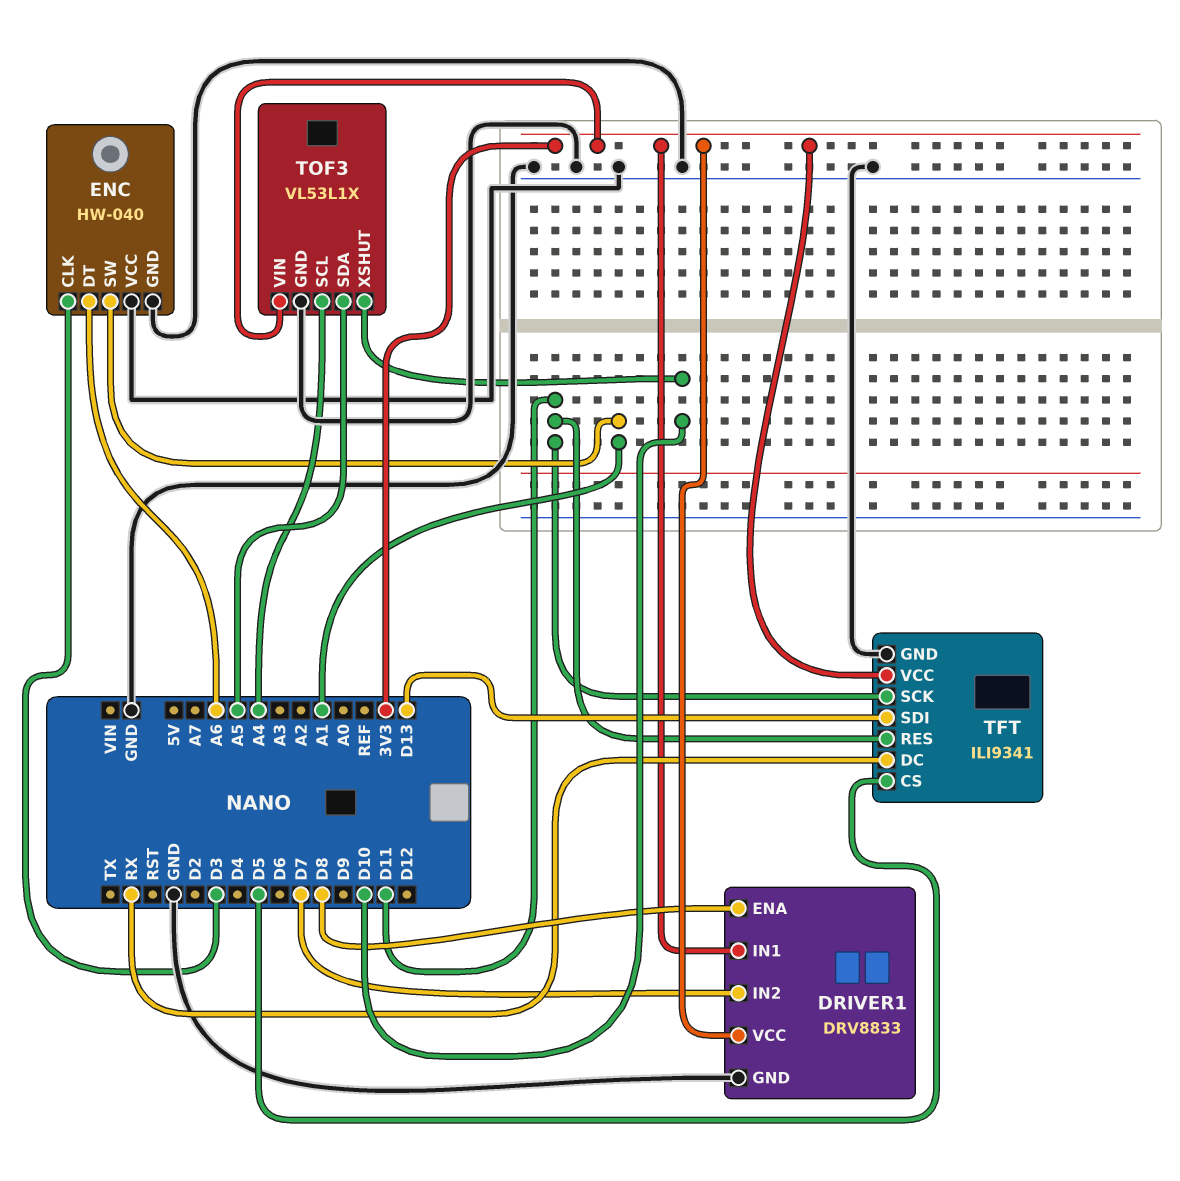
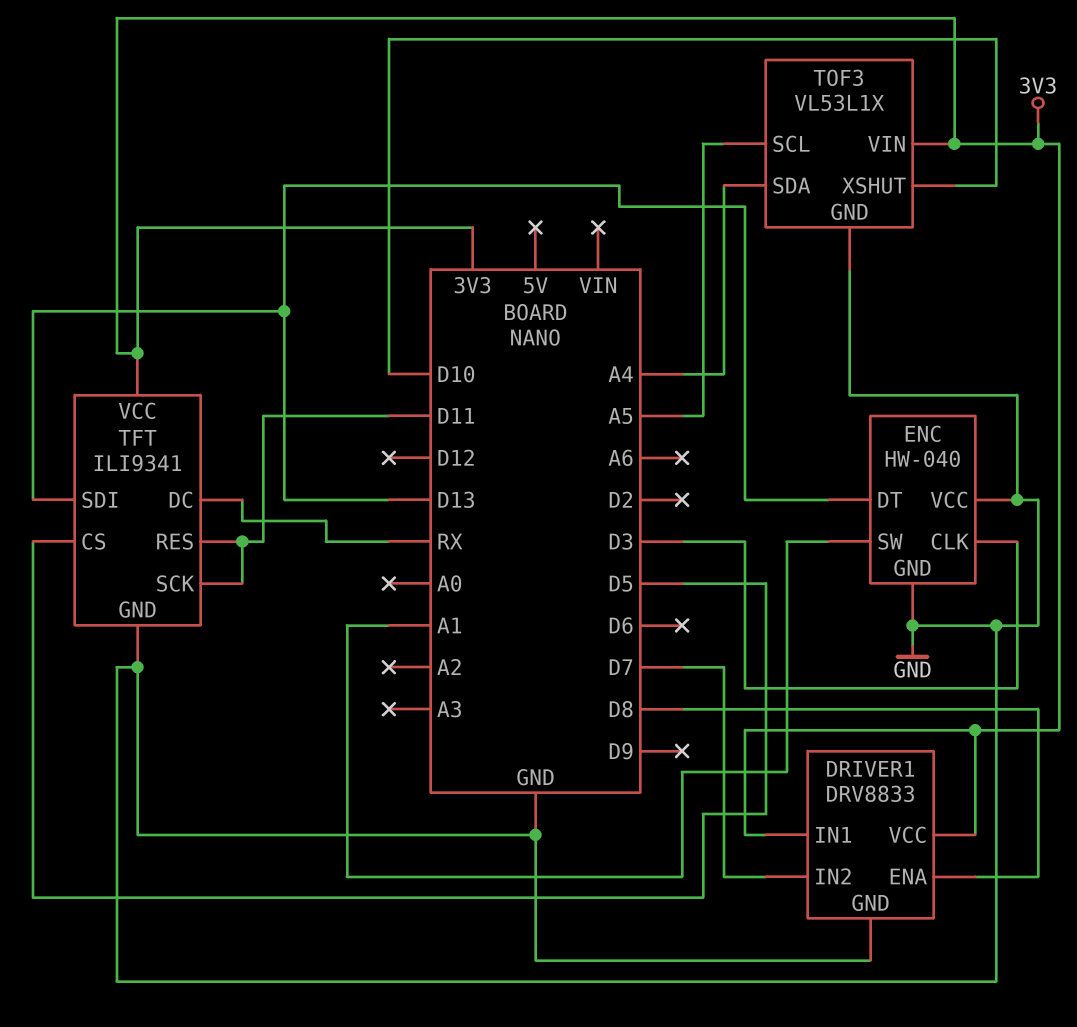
ENC pin DT: A6 -> D13
TOF3 pin SCL: A4 -> A5
TOF3 pin SDA: A5 -> A4

